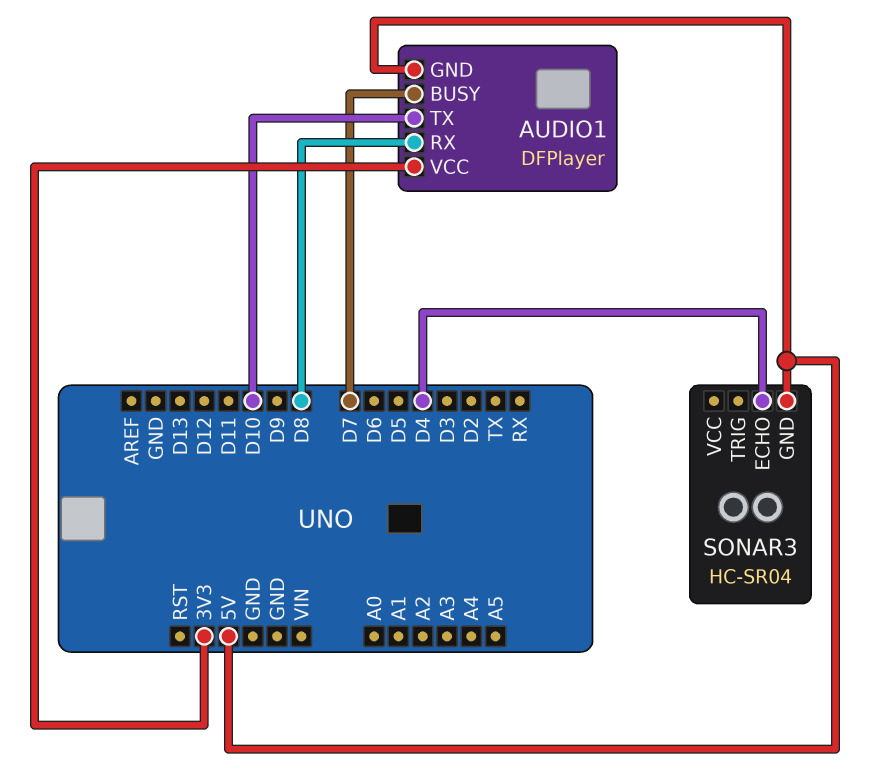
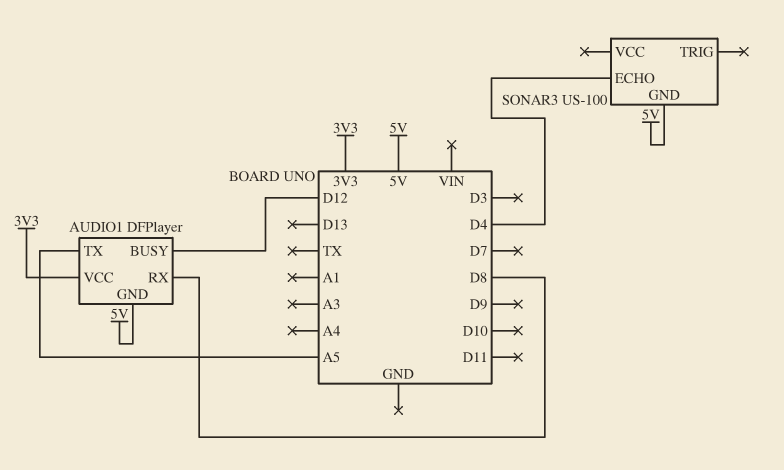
AUDIO1 pin BUSY: D7 -> D12
AUDIO1 pin TX: D10 -> A5
SONAR3: HC-SR04 -> US-100

